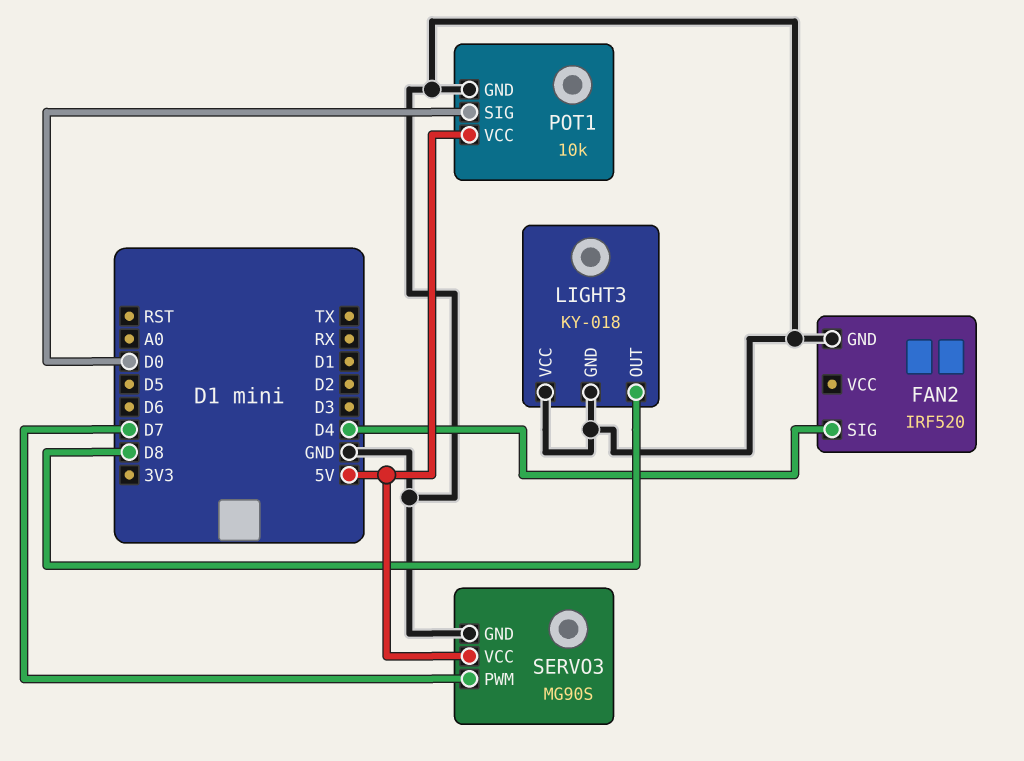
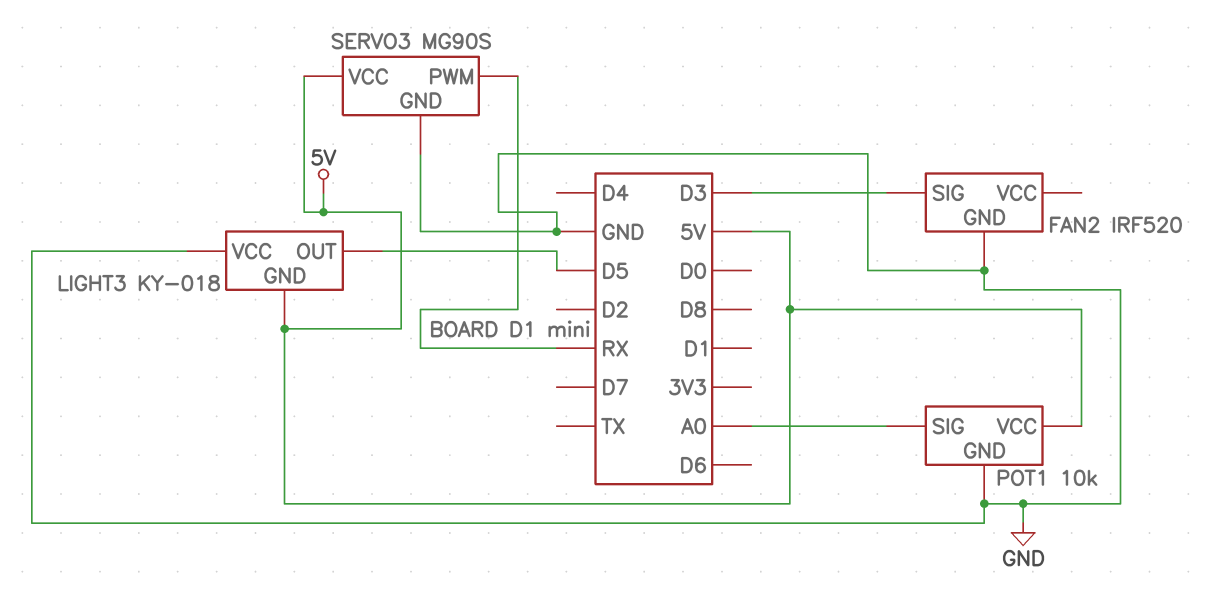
FAN2 pin SIG: D4 -> D3
LIGHT3 pin GND: GND -> 5V
LIGHT3 pin OUT: D8 -> D5
POT1 pin SIG: D0 -> A0
SERVO3 pin PWM: D7 -> RX

